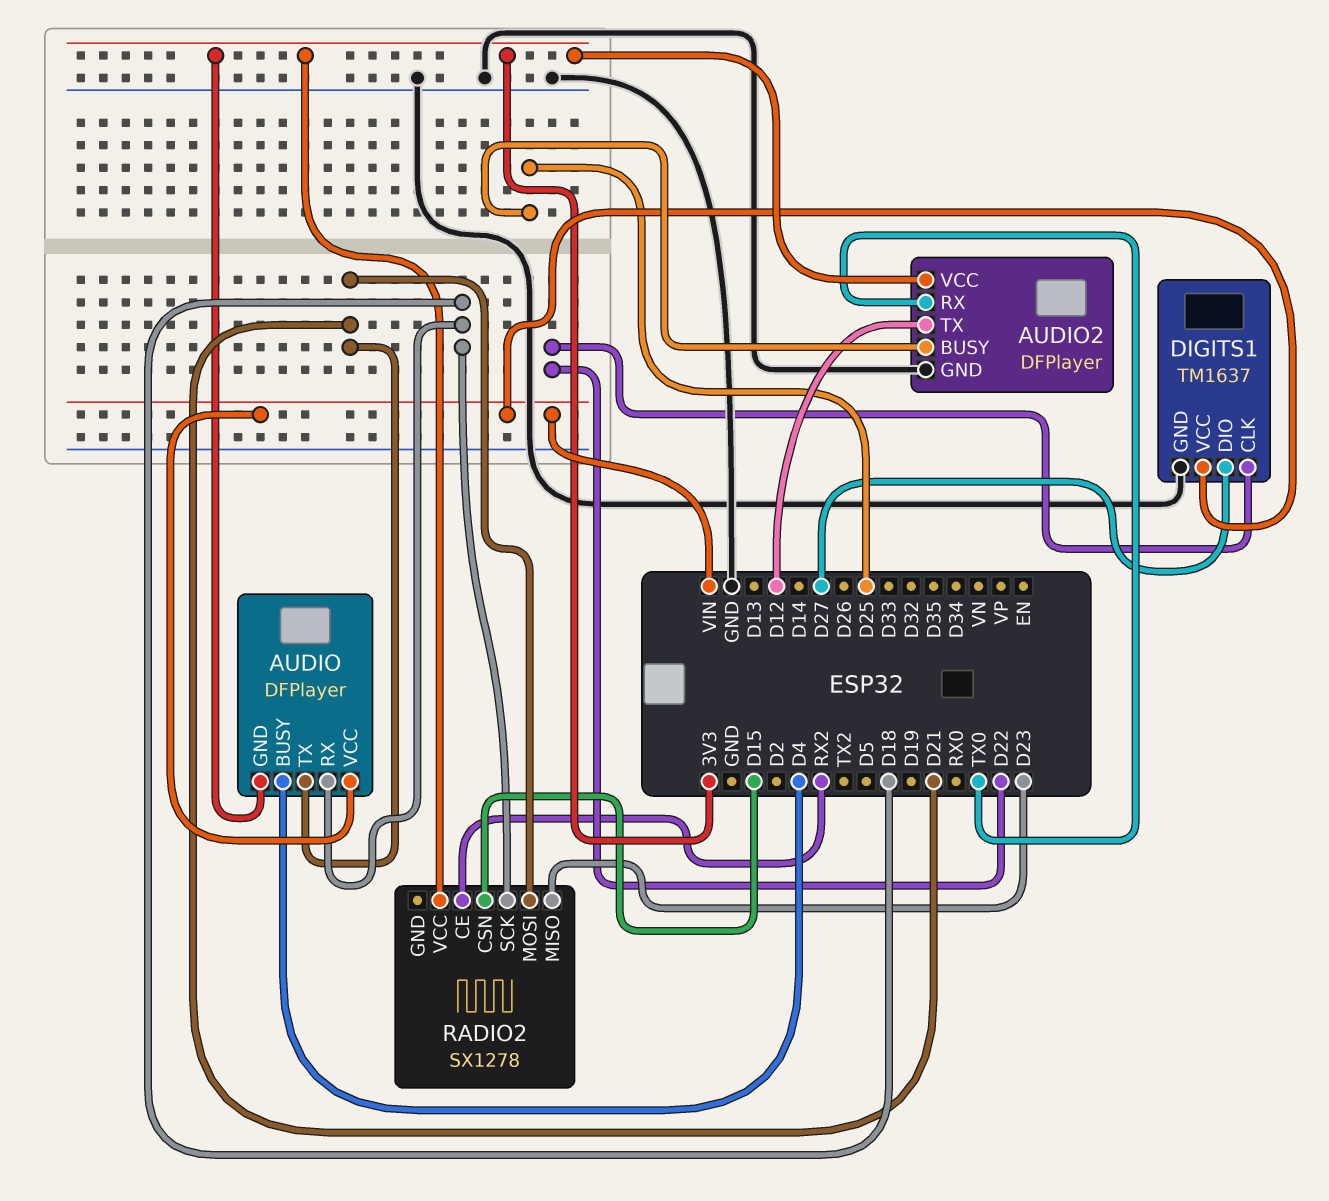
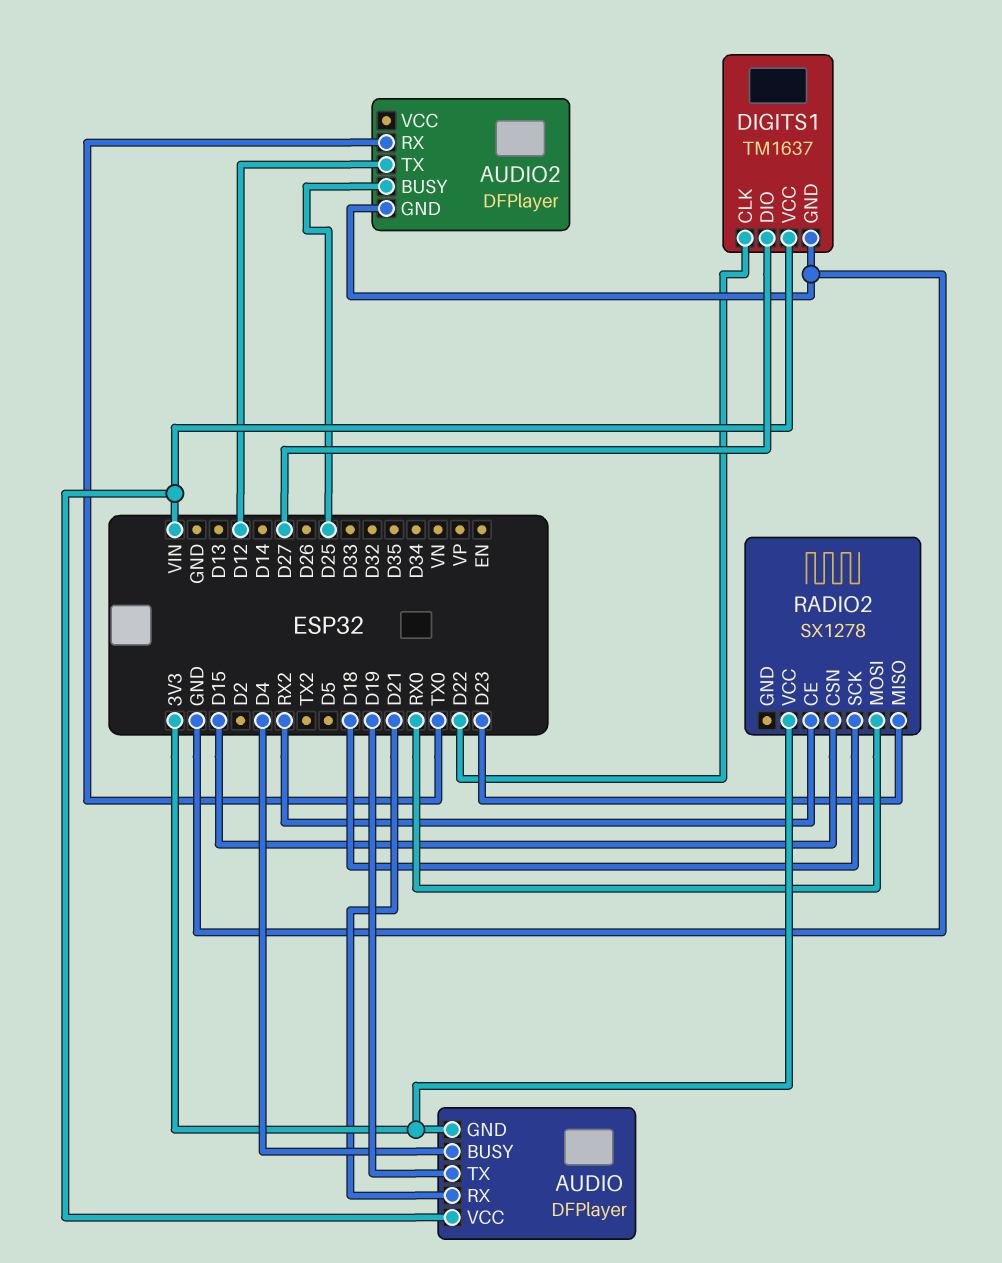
AUDIO pin RX: D18 -> D21
AUDIO pin TX: D21 -> D19
AUDIO2 pin VCC: 3V3 -> none
RADIO2 pin MOSI: D21 -> RX0

